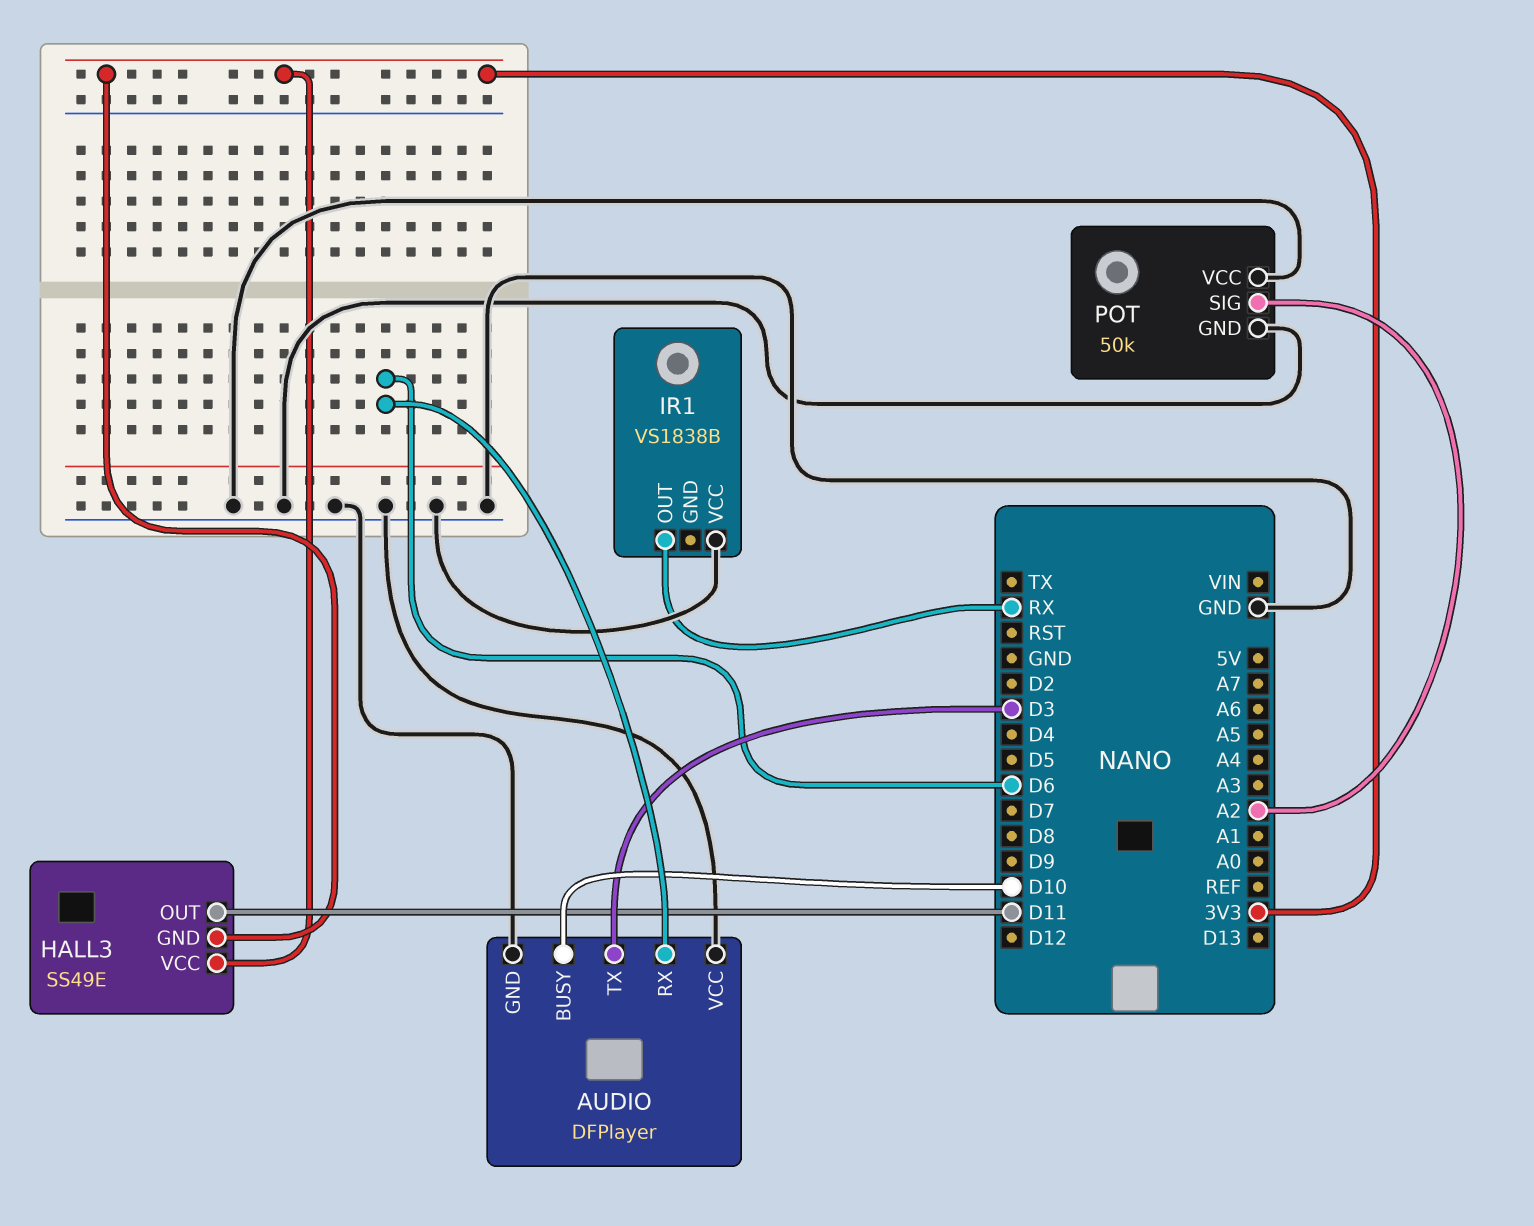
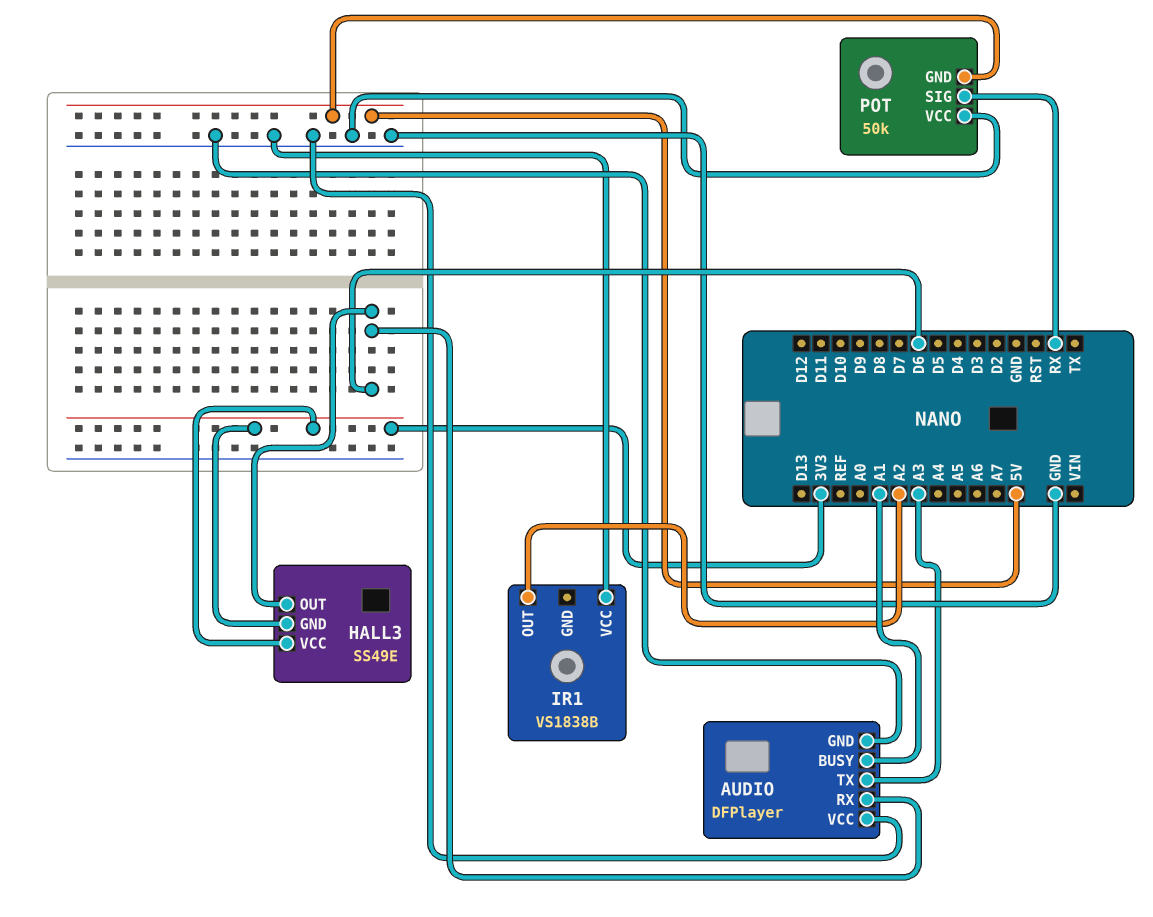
AUDIO pin BUSY: D10 -> A1
AUDIO pin TX: D3 -> A3
HALL3 pin OUT: D11 -> D6
IR1 pin OUT: RX -> A2
POT pin GND: GND -> 5V
POT pin SIG: A2 -> RX

